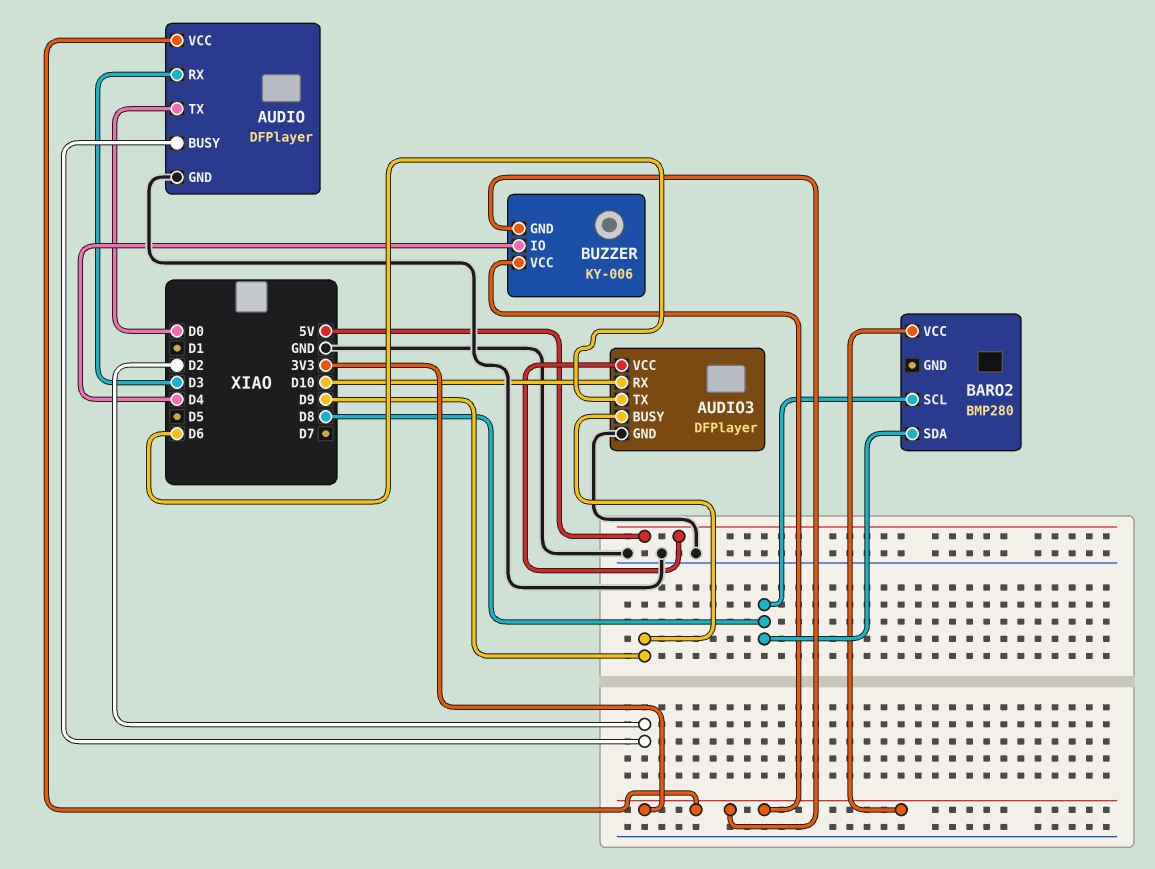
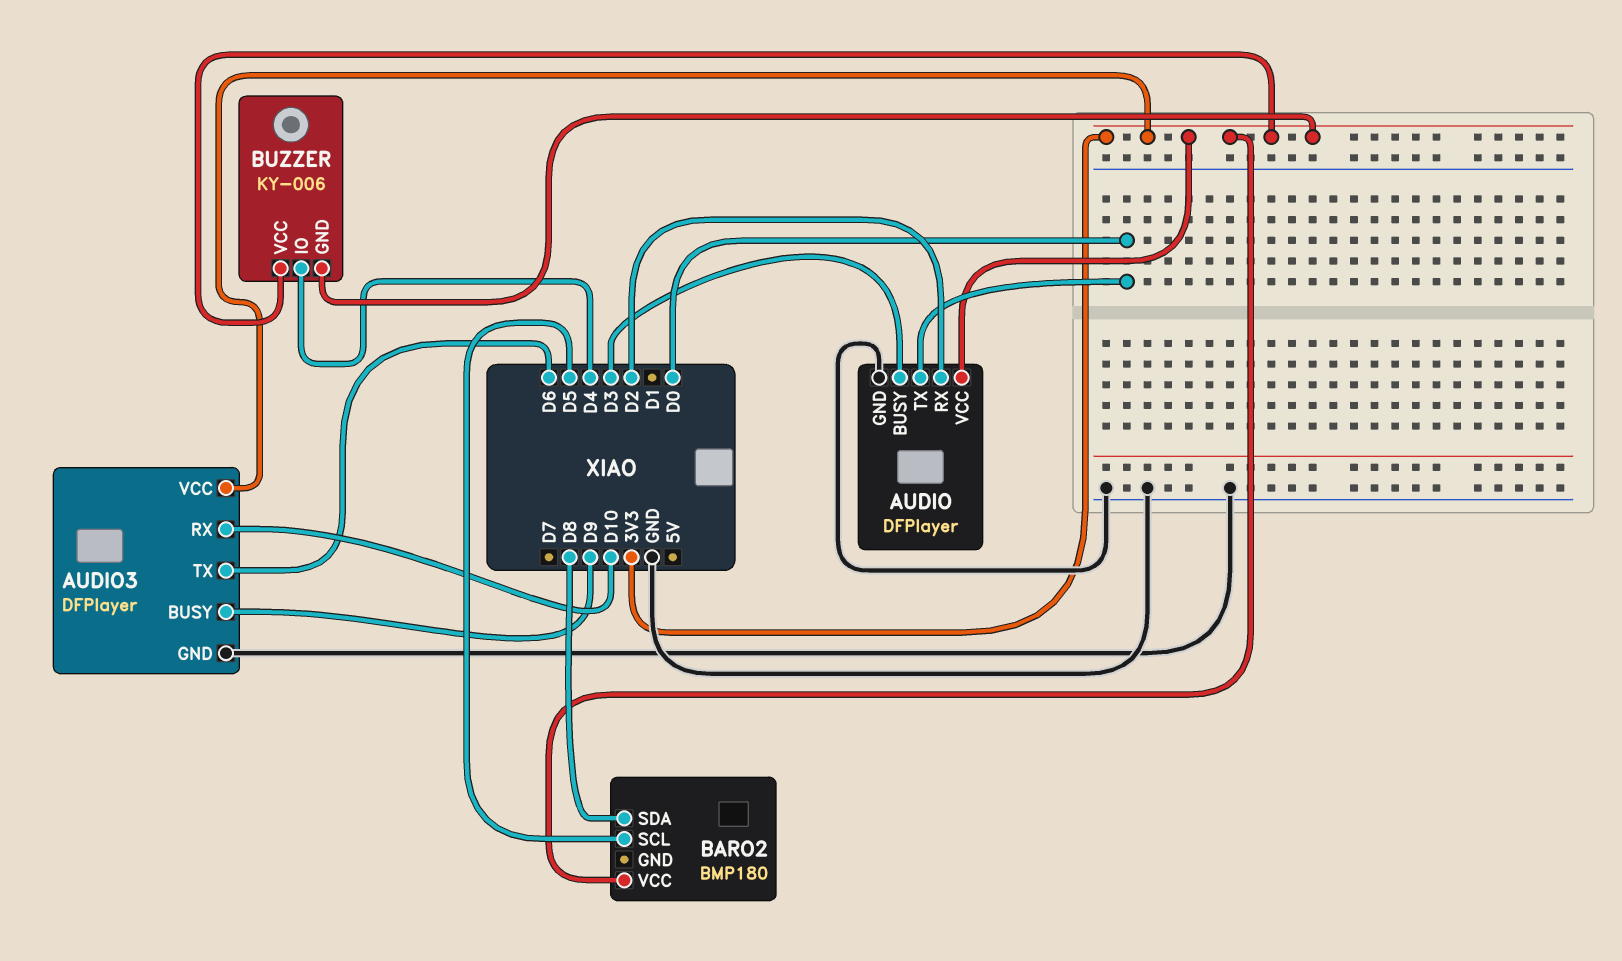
AUDIO pin BUSY: D2 -> D3
AUDIO pin RX: D3 -> D2
AUDIO3 pin VCC: 5V -> 3V3
BARO2: BMP280 -> BMP180
BARO2 pin SCL: D8 -> D5

